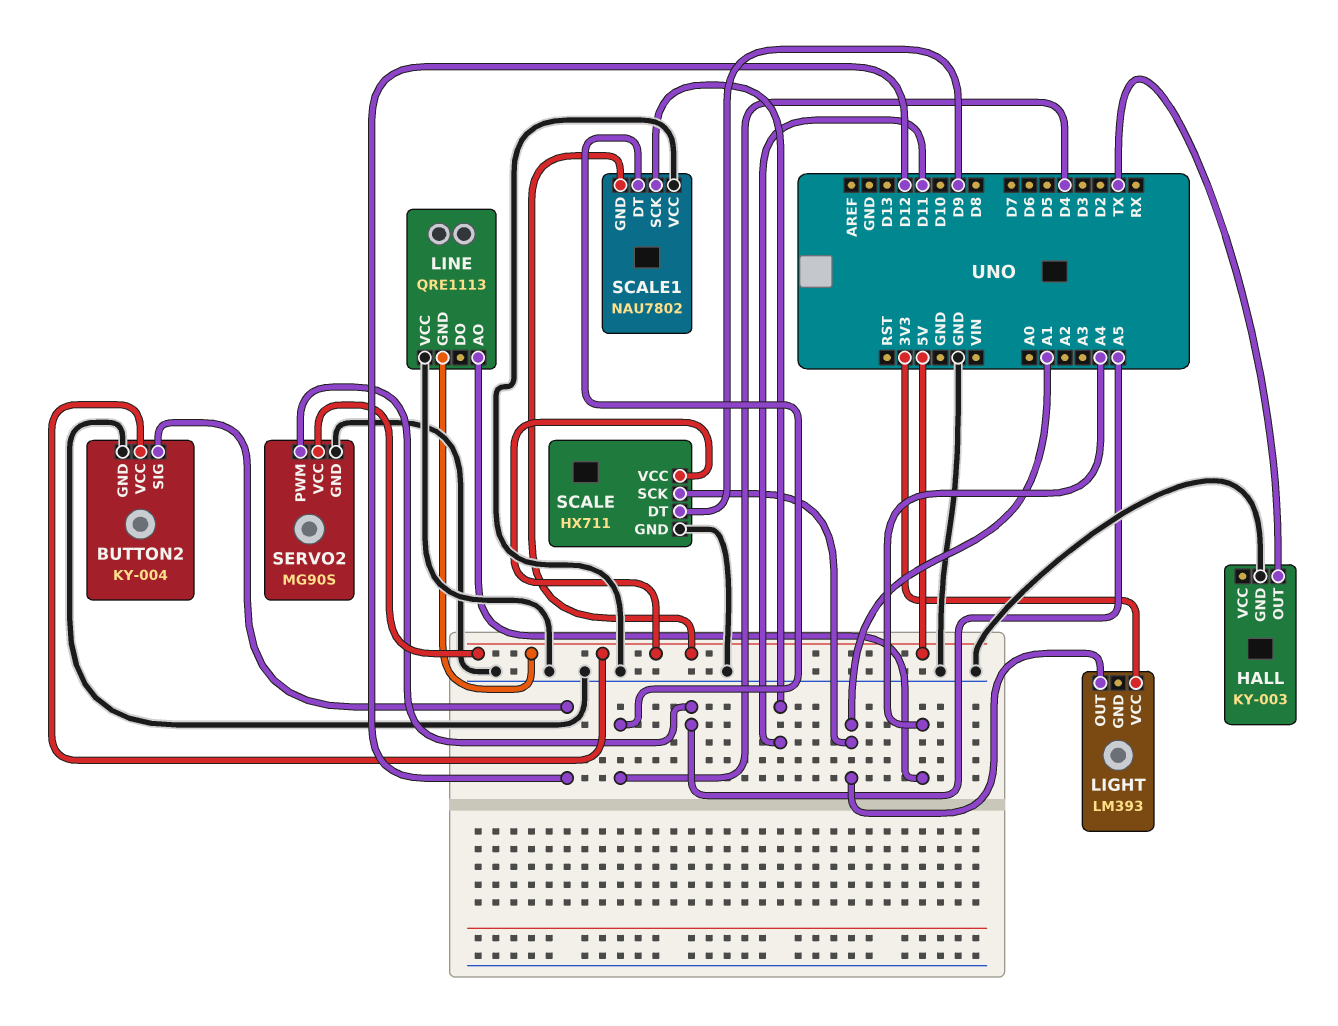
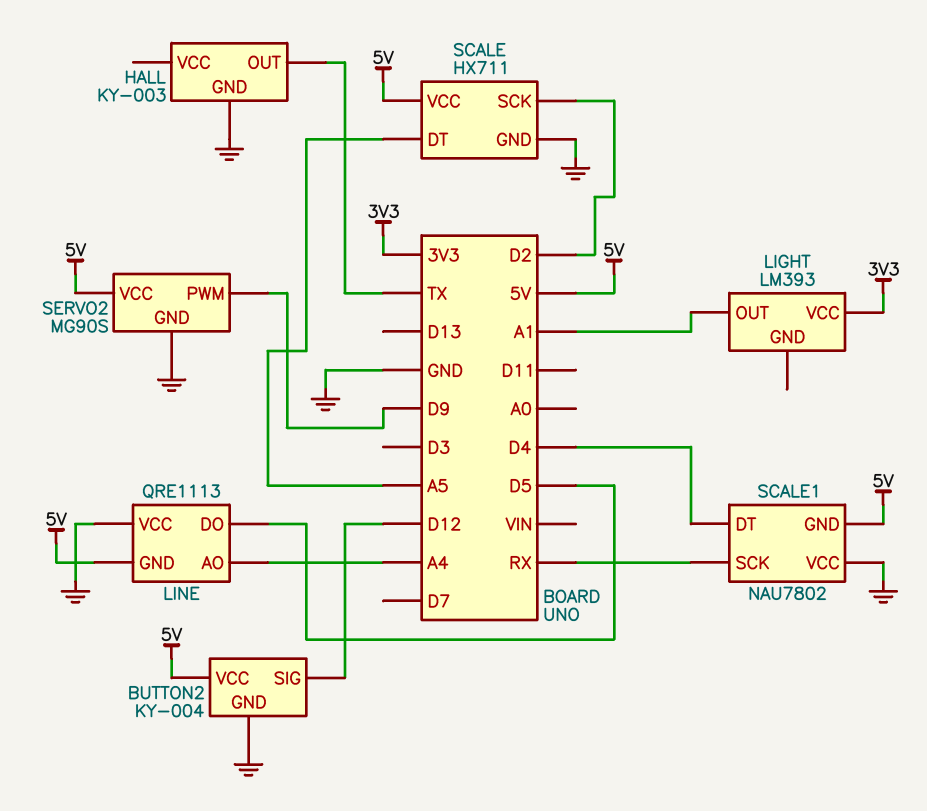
LINE pin DO: none -> D5
SCALE pin DT: D9 -> A5
SCALE pin SCK: A1 -> D2
SCALE1 pin SCK: D11 -> RX
SERVO2 pin PWM: A5 -> D9

